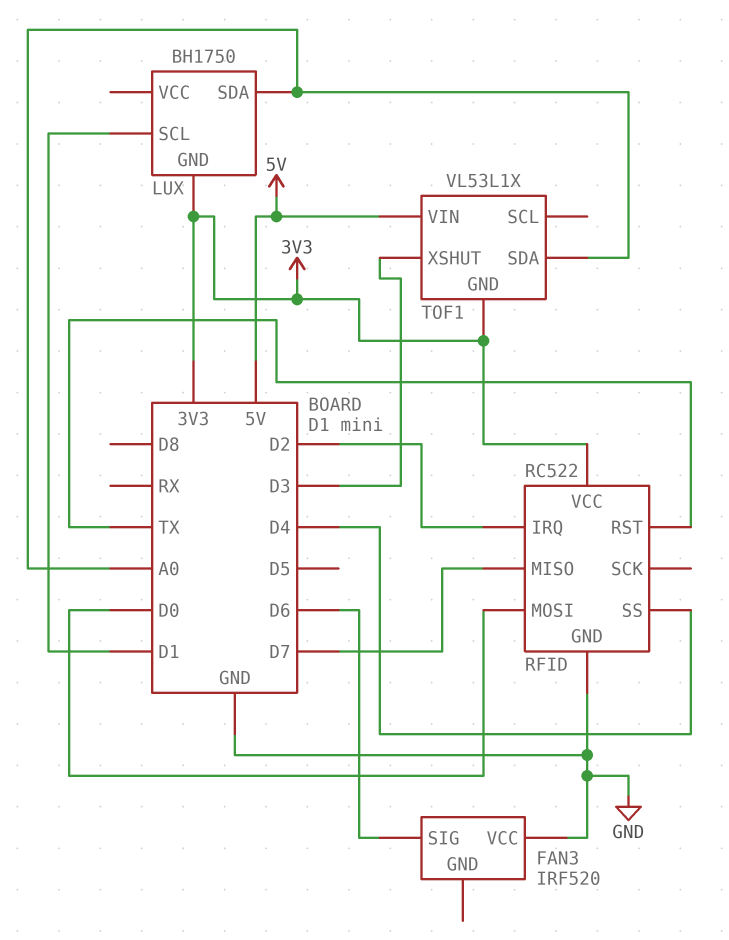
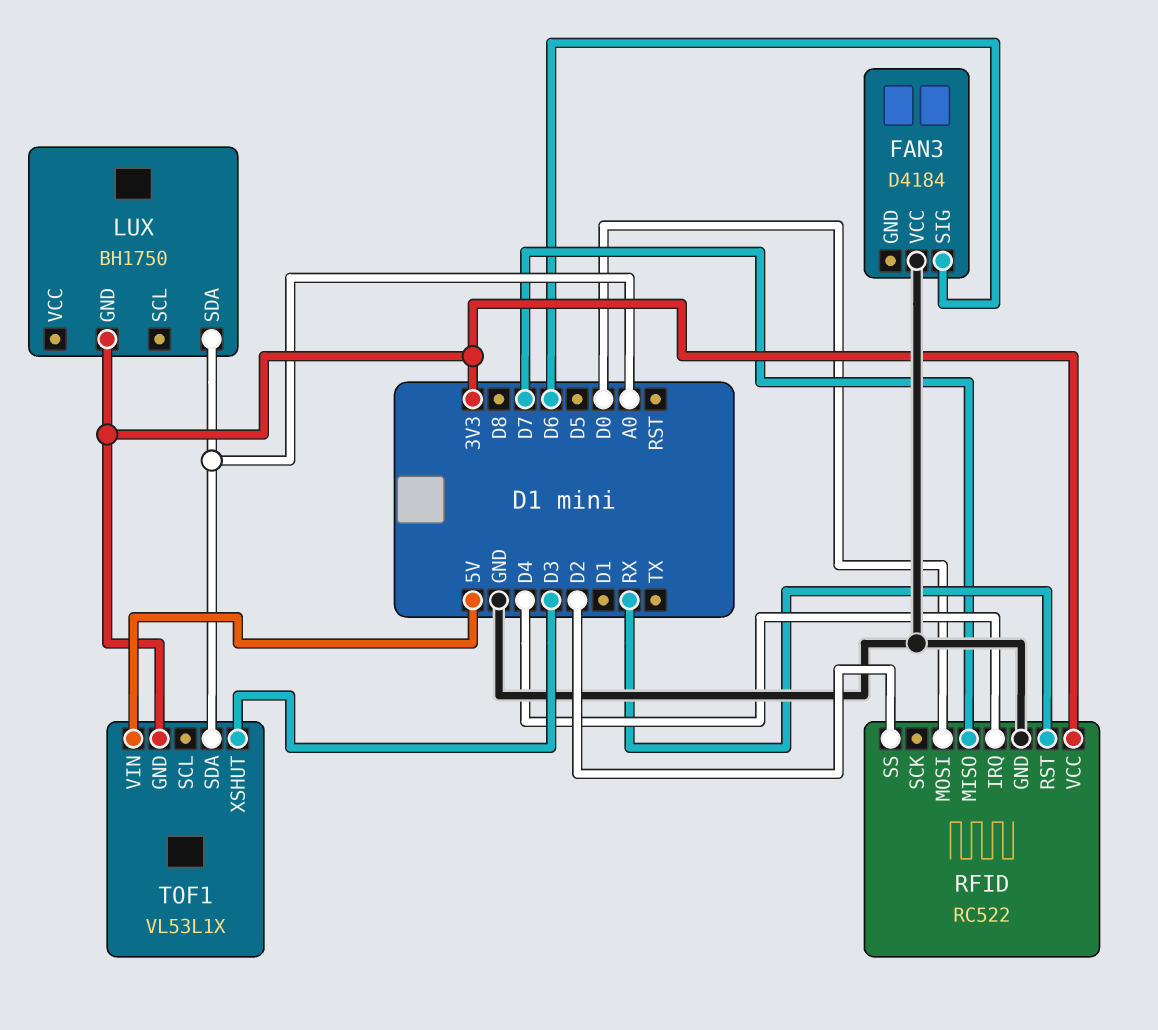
FAN3: IRF520 -> D4184
LUX pin SCL: D1 -> none
RFID pin IRQ: D2 -> D4
RFID pin RST: TX -> RX
RFID pin SS: D4 -> D2

